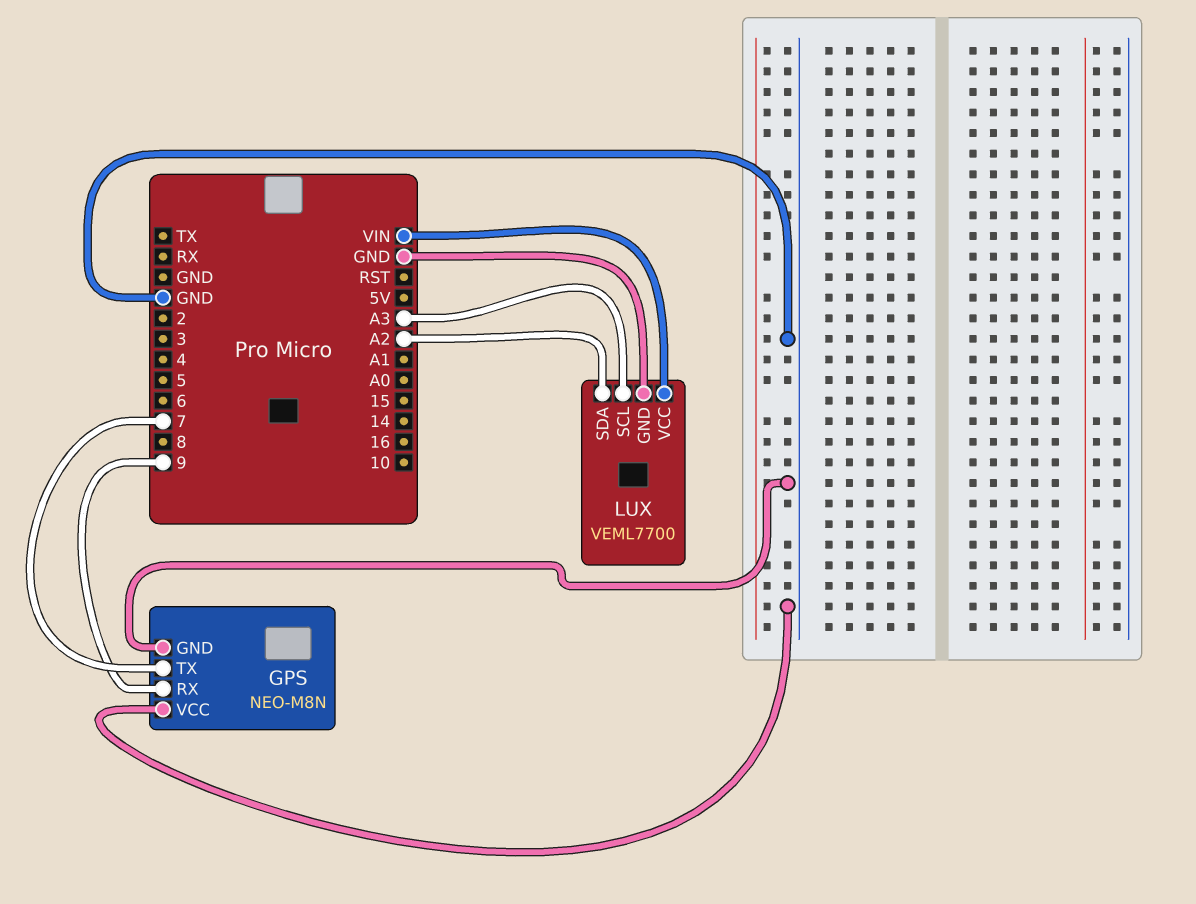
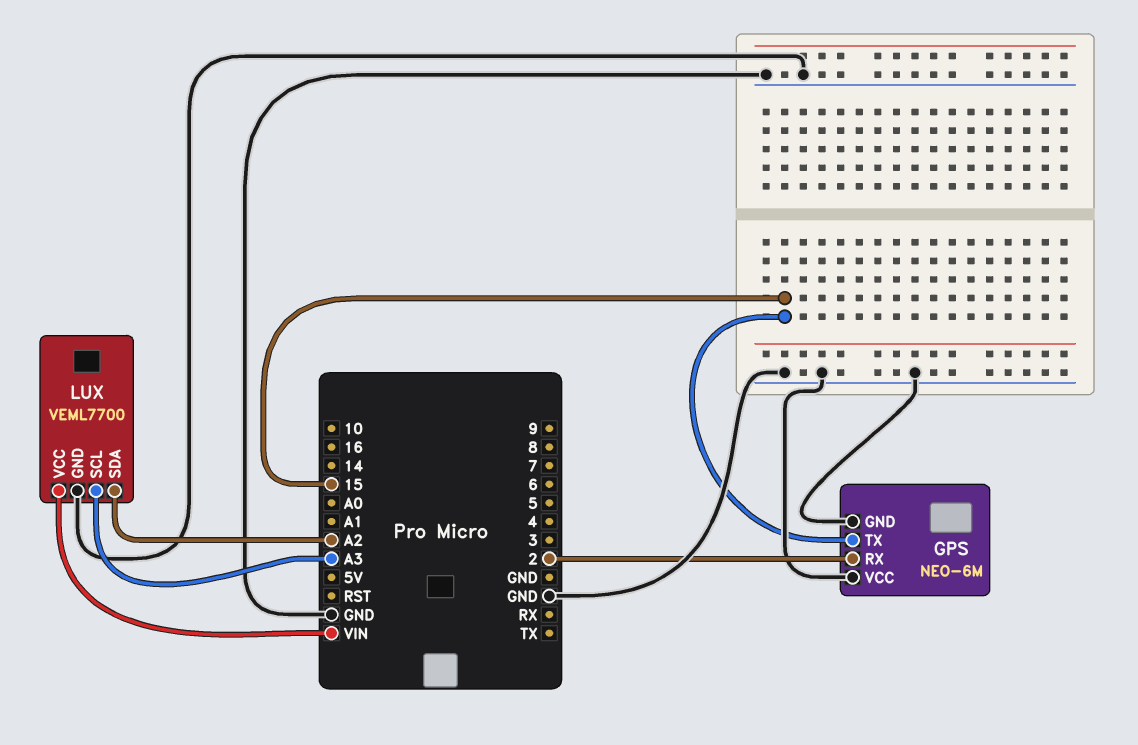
GPS: NEO-M8N -> NEO-6M
GPS pin RX: 9 -> 2
GPS pin TX: 7 -> 15

